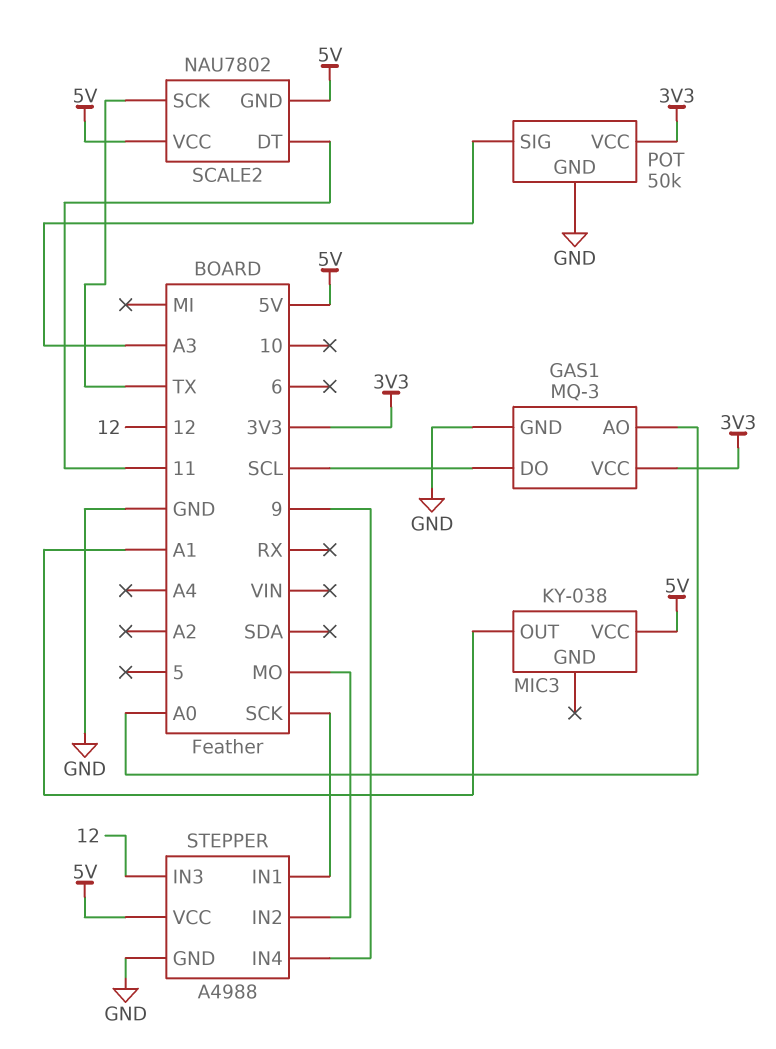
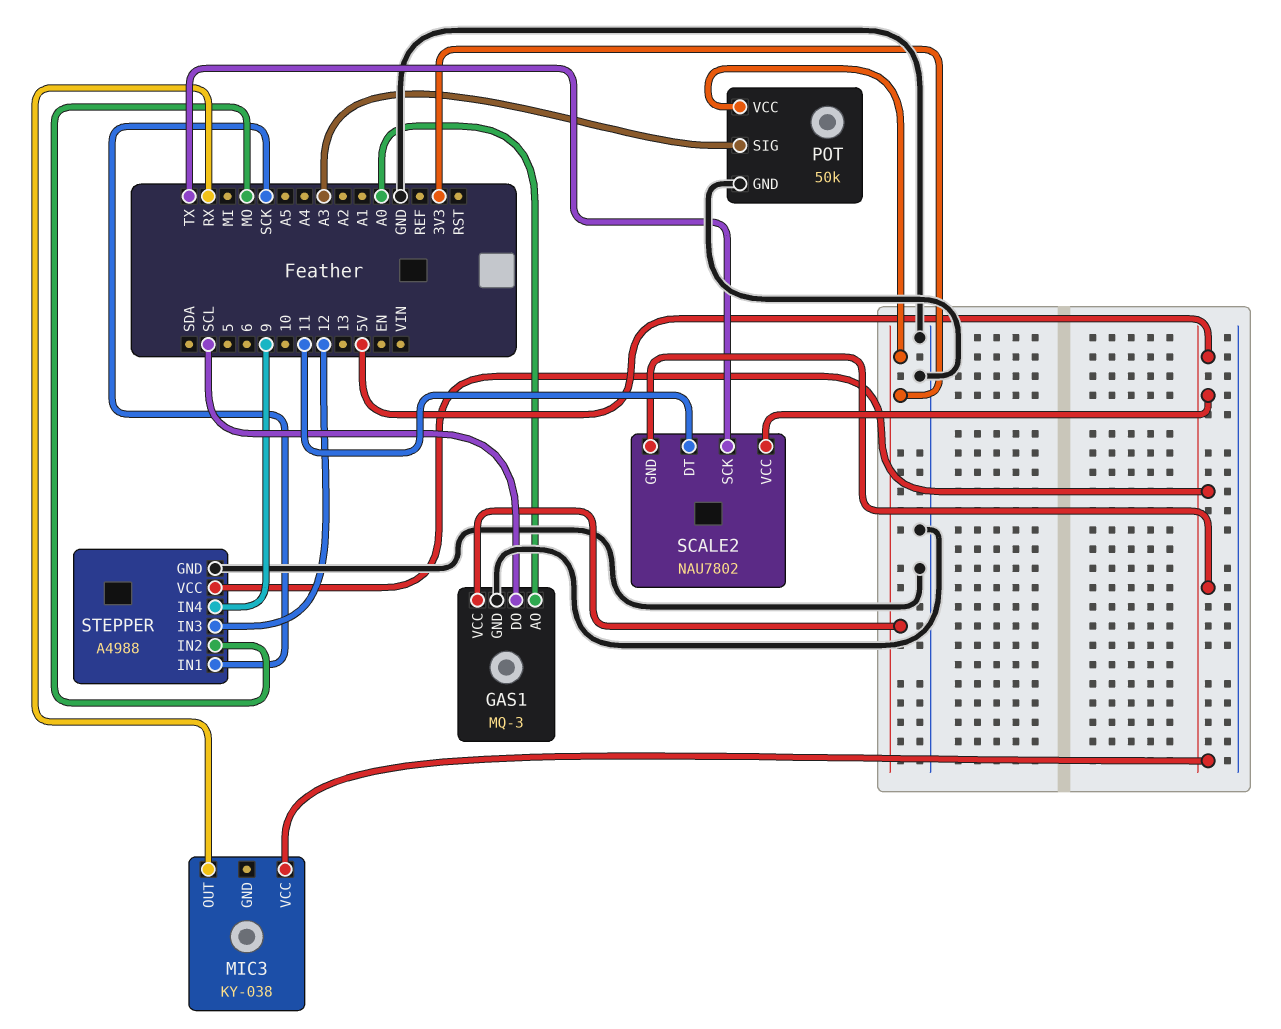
MIC3 pin OUT: A1 -> RX

